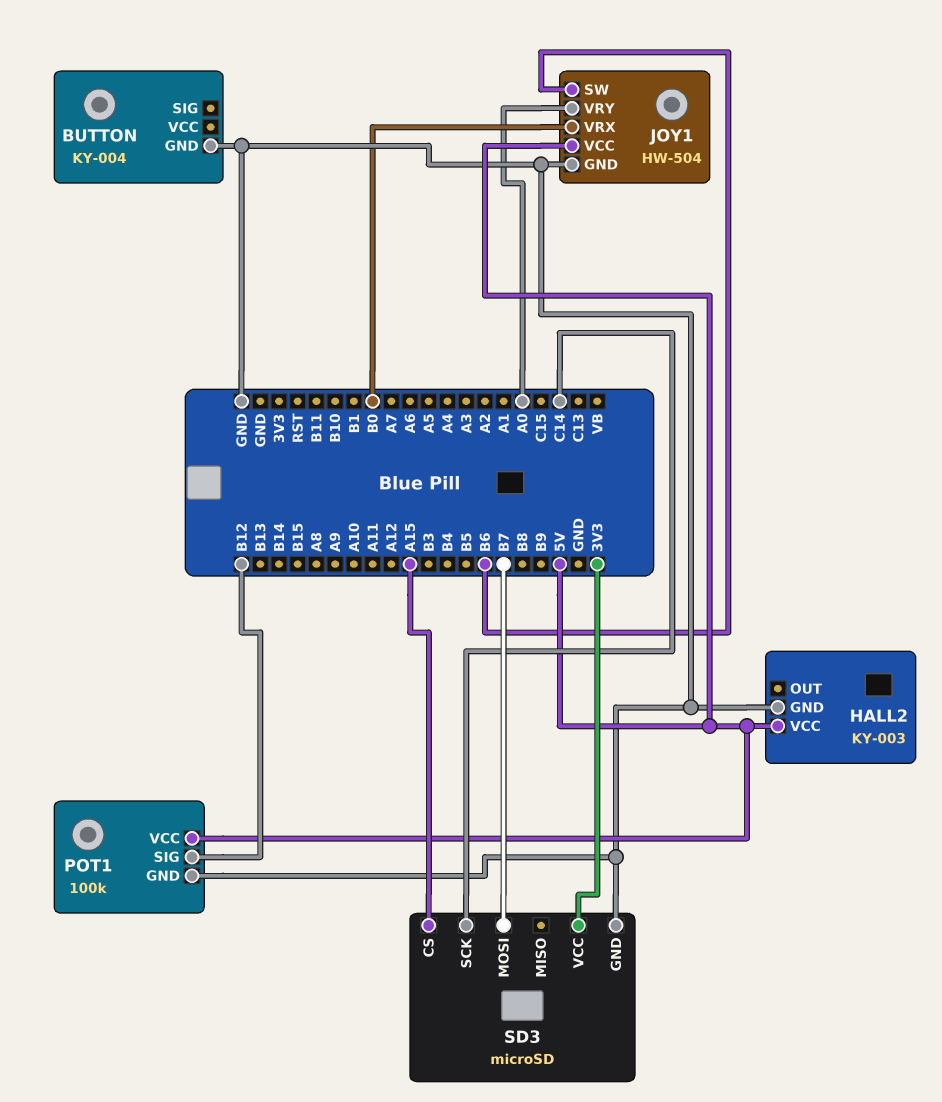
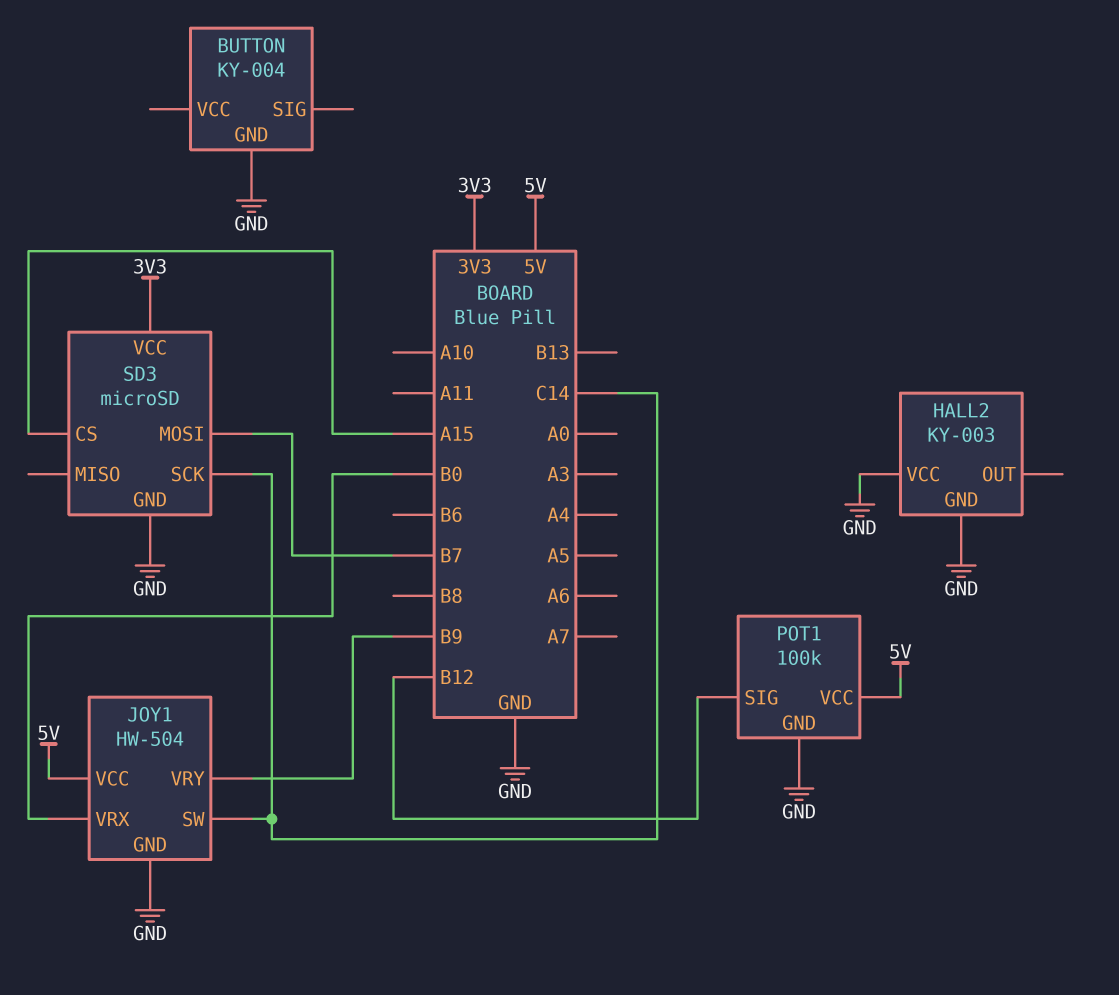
HALL2 pin VCC: 5V -> GND
JOY1 pin SW: B6 -> C14
JOY1 pin VRY: A0 -> B9

